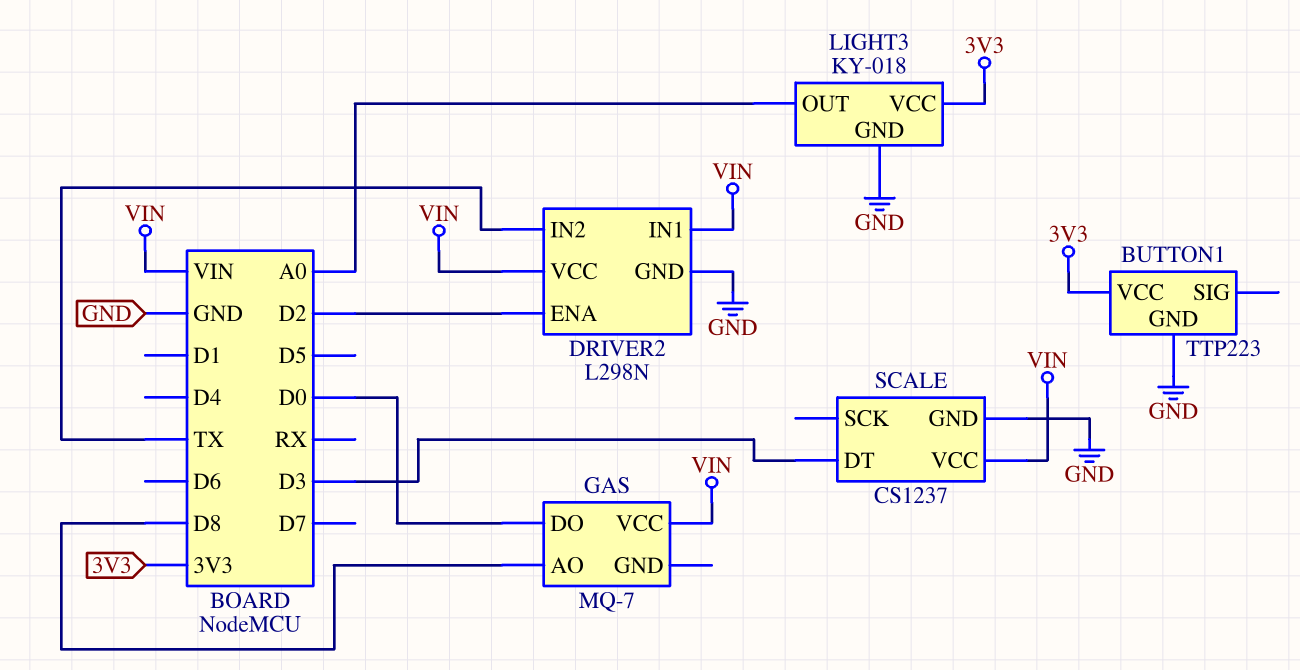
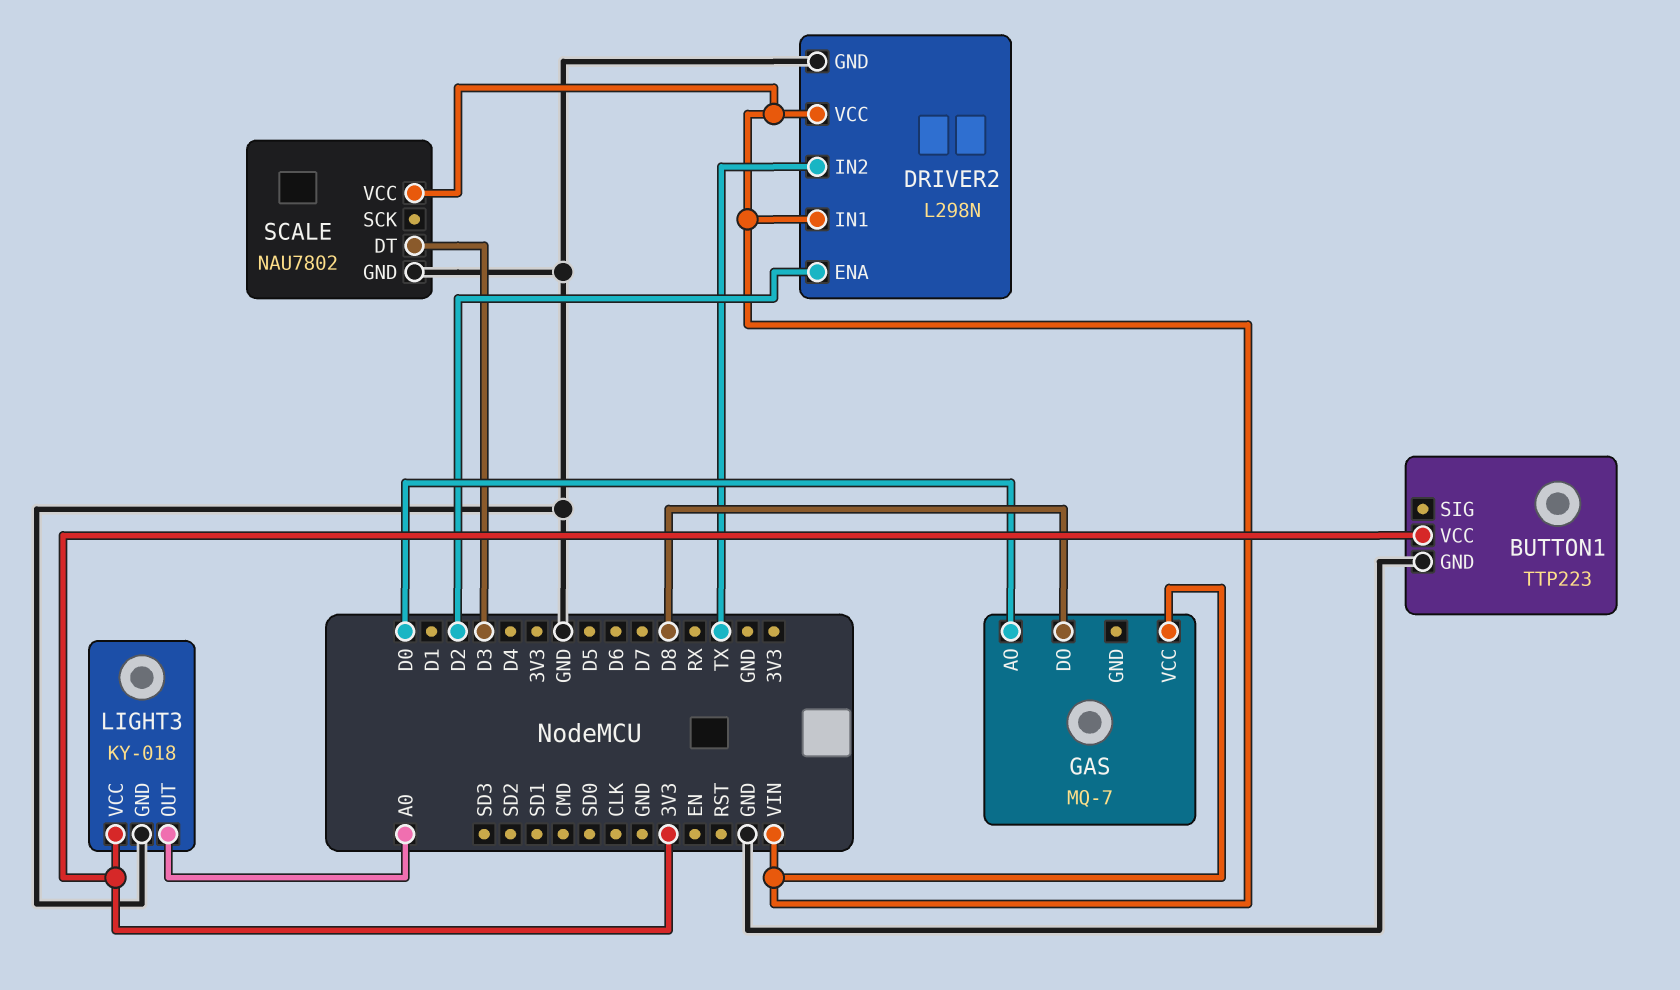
GAS pin AO: D8 -> D0
GAS pin DO: D0 -> D8
SCALE: CS1237 -> NAU7802

